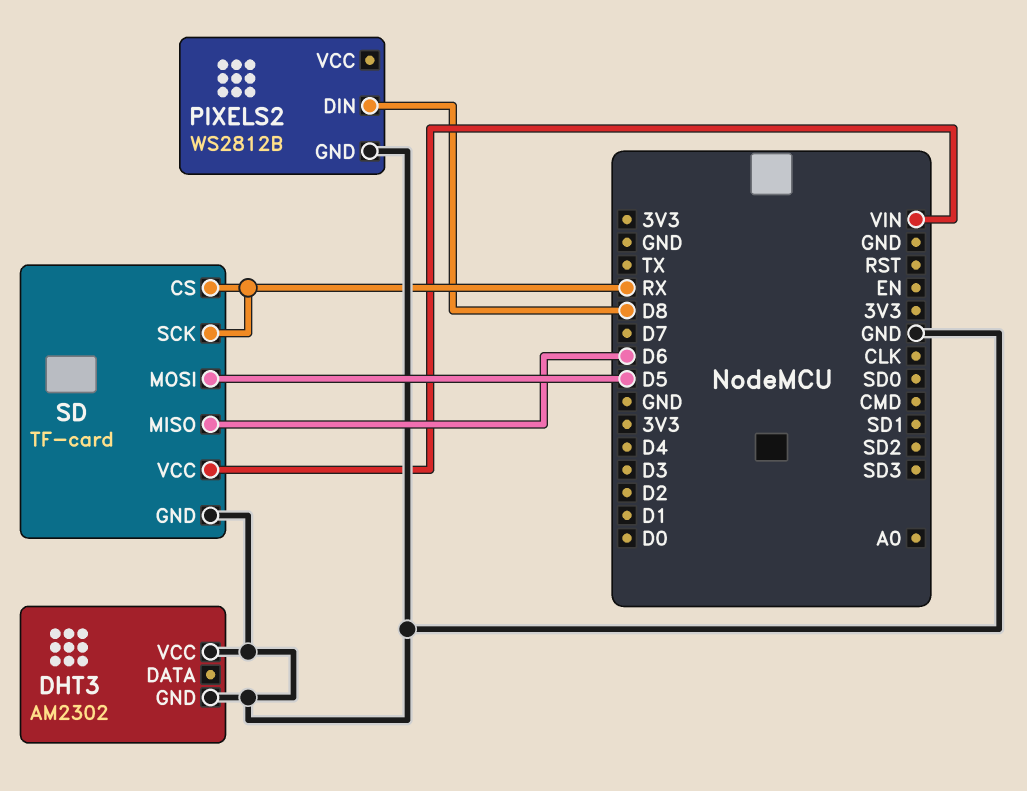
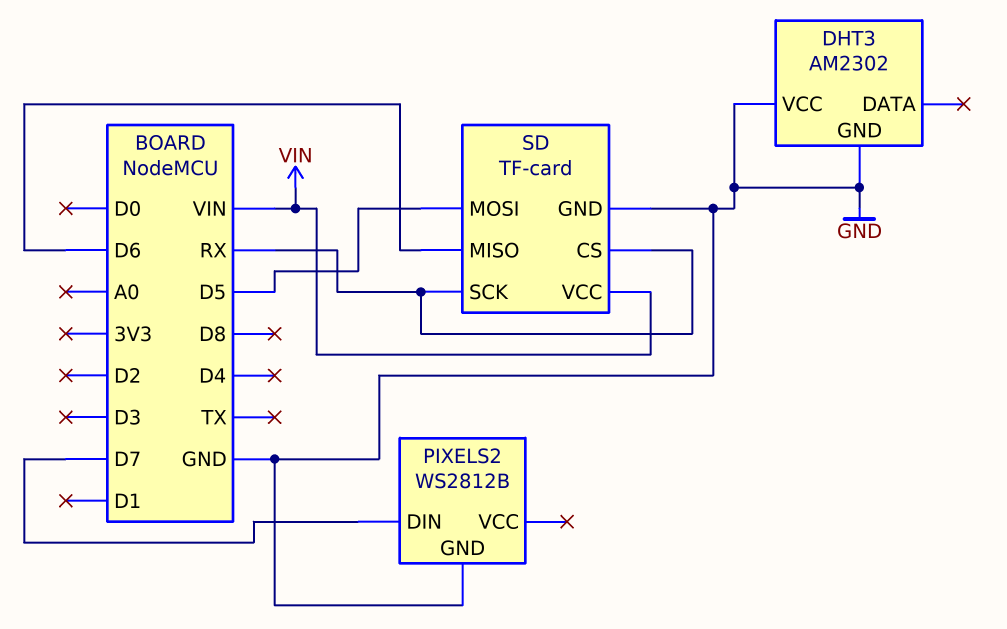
PIXELS2 pin DIN: D8 -> D7

